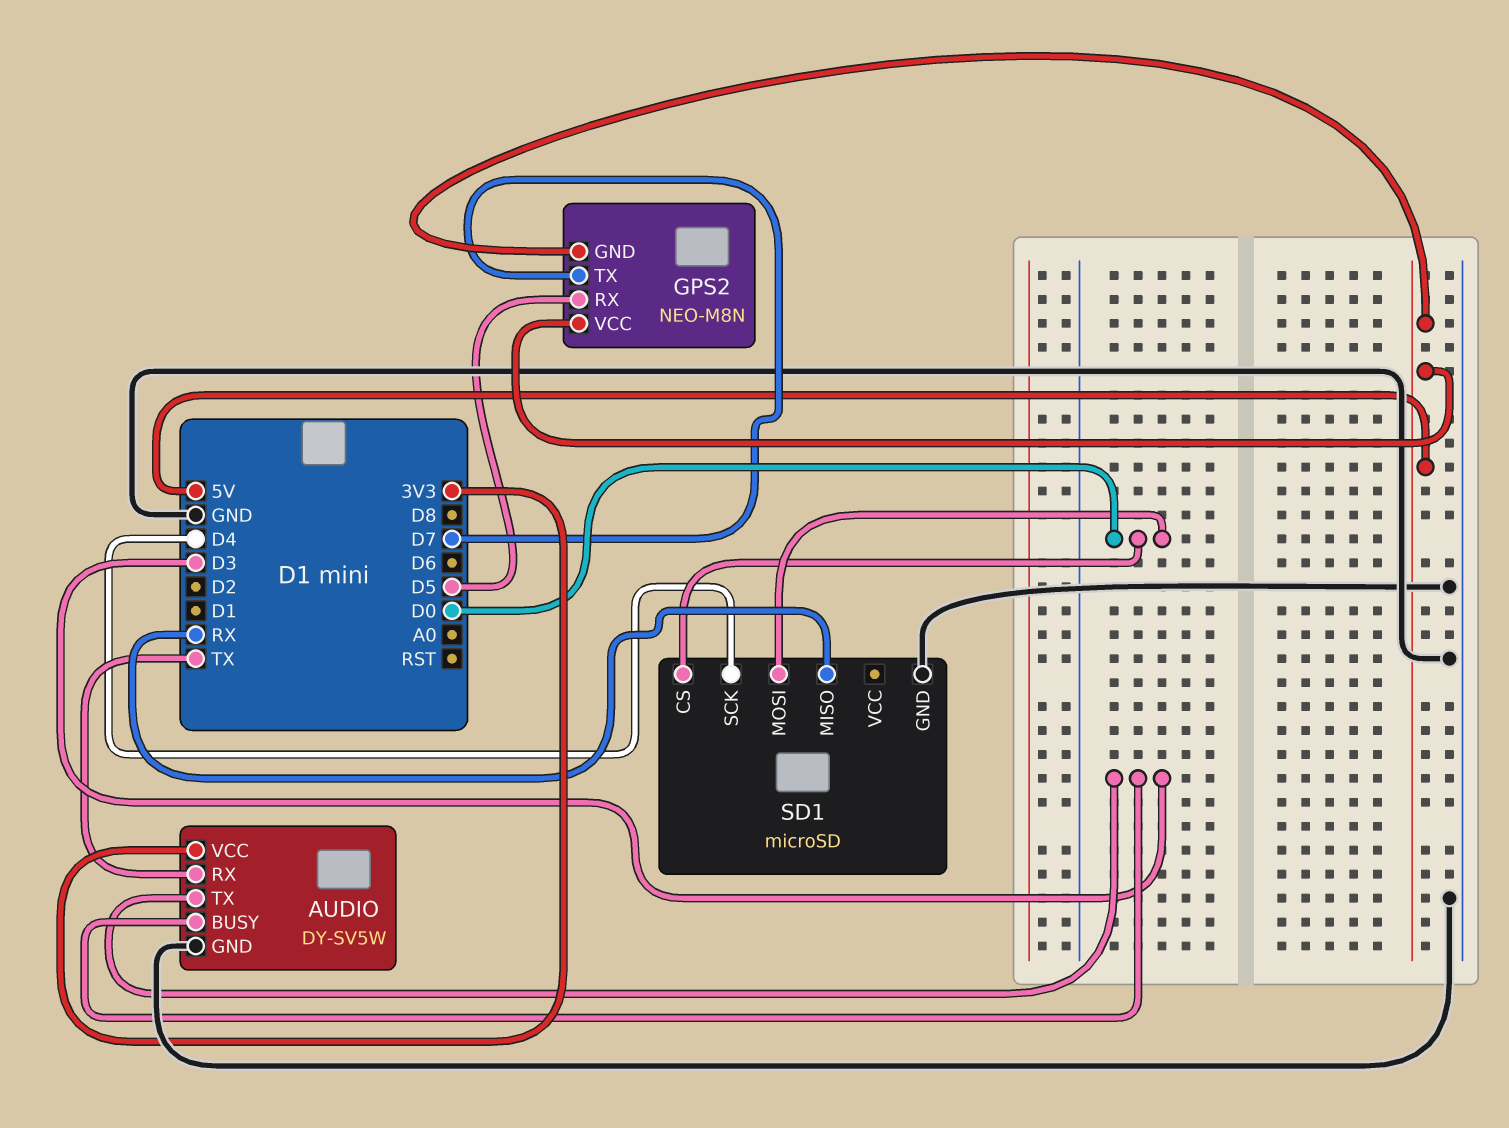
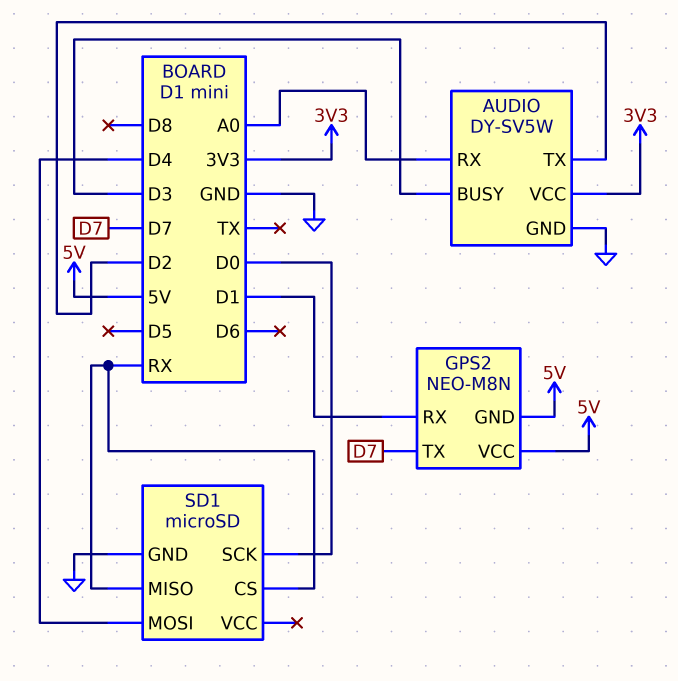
AUDIO pin RX: TX -> A0
AUDIO pin TX: D3 -> D2
GPS2 pin RX: D5 -> D1
SD1 pin CS: D0 -> RX
SD1 pin MOSI: D0 -> D4
SD1 pin SCK: D4 -> D0

